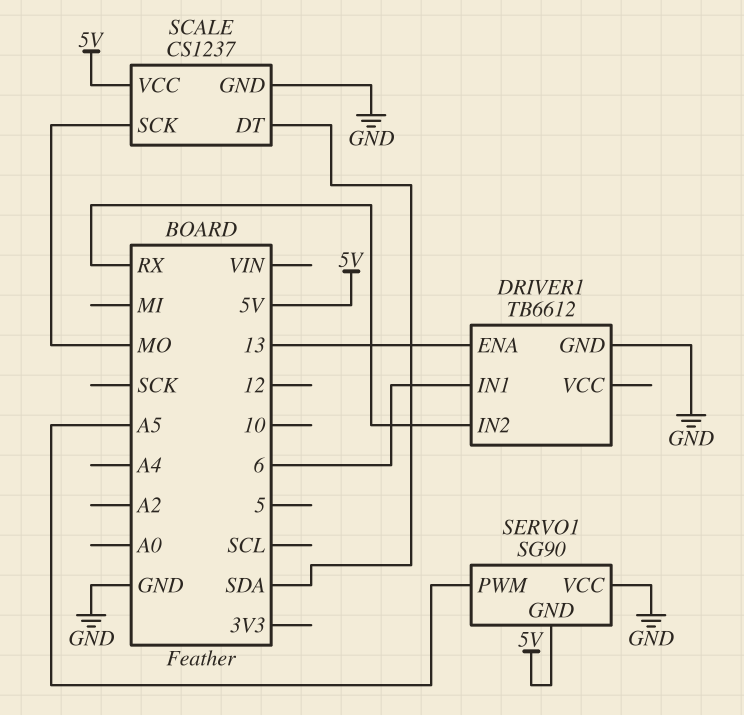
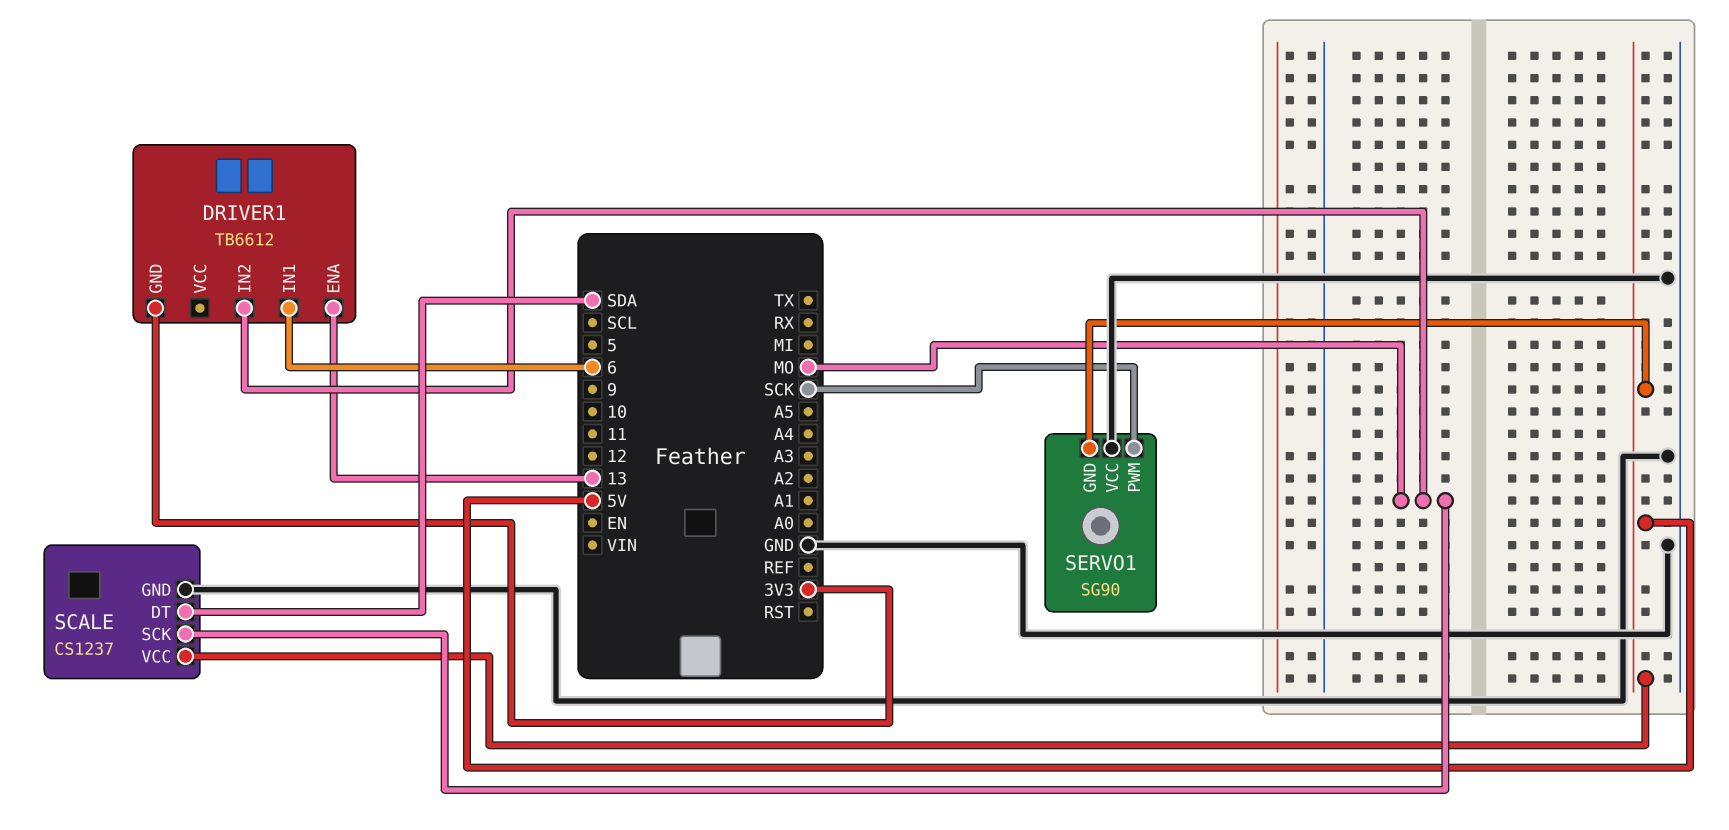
DRIVER1 pin GND: GND -> 3V3
DRIVER1 pin IN2: RX -> MO
SERVO1 pin PWM: A5 -> SCK

